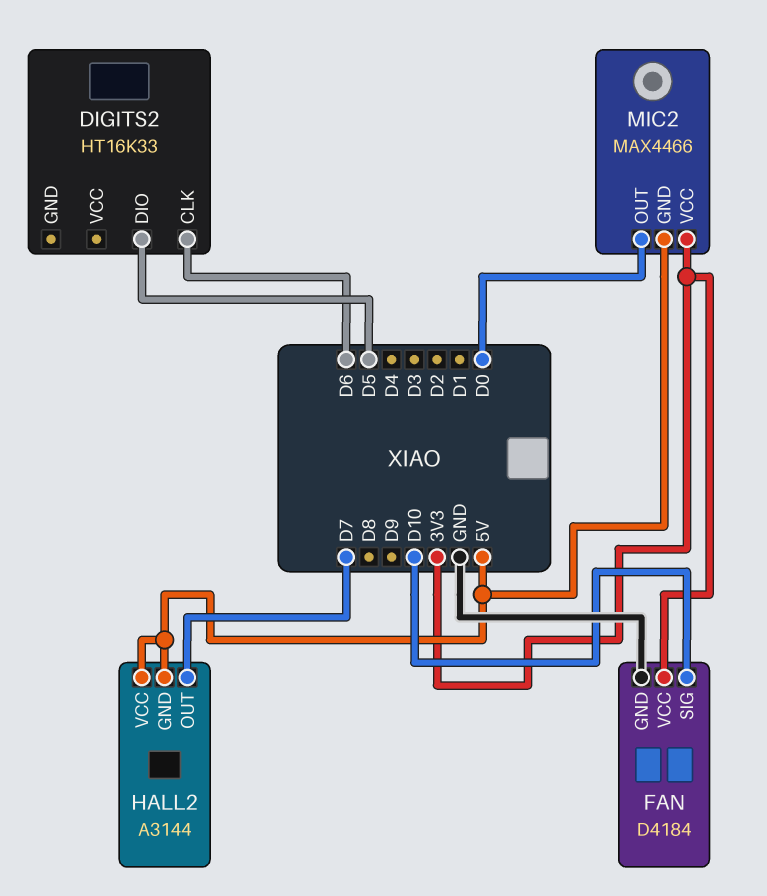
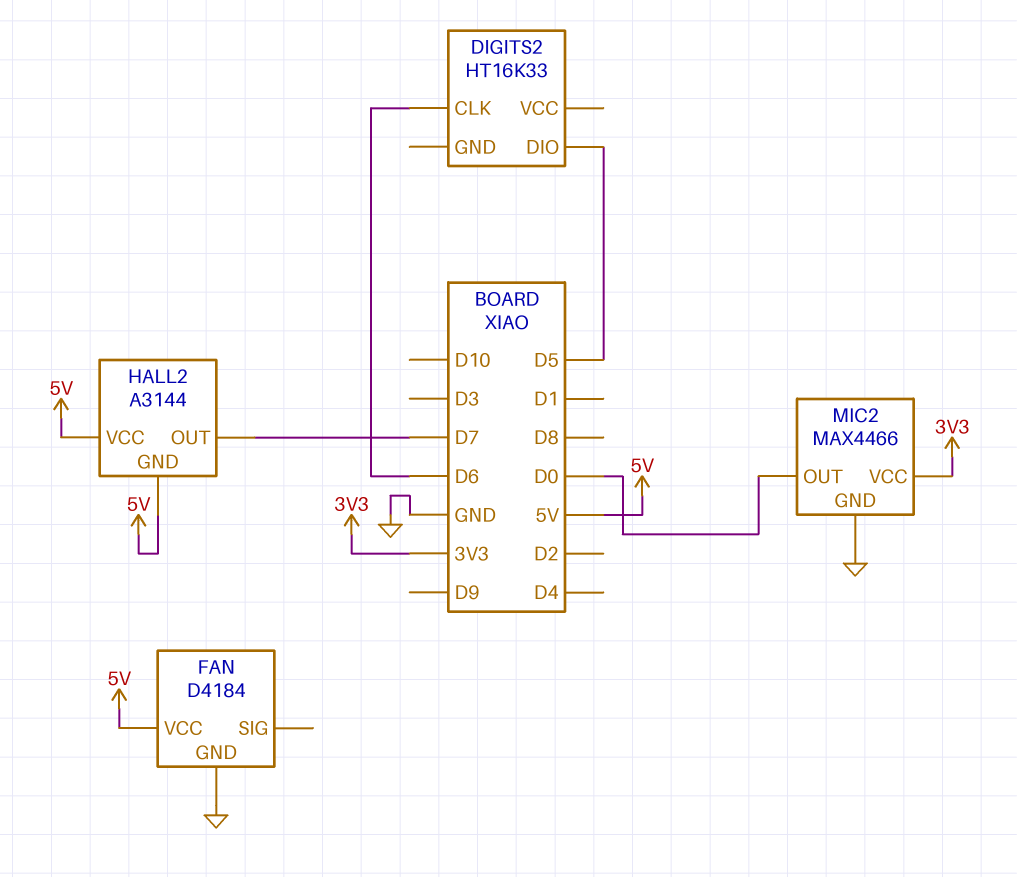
FAN pin SIG: D10 -> none
FAN pin VCC: 3V3 -> 5V
MIC2 pin GND: 5V -> GND

